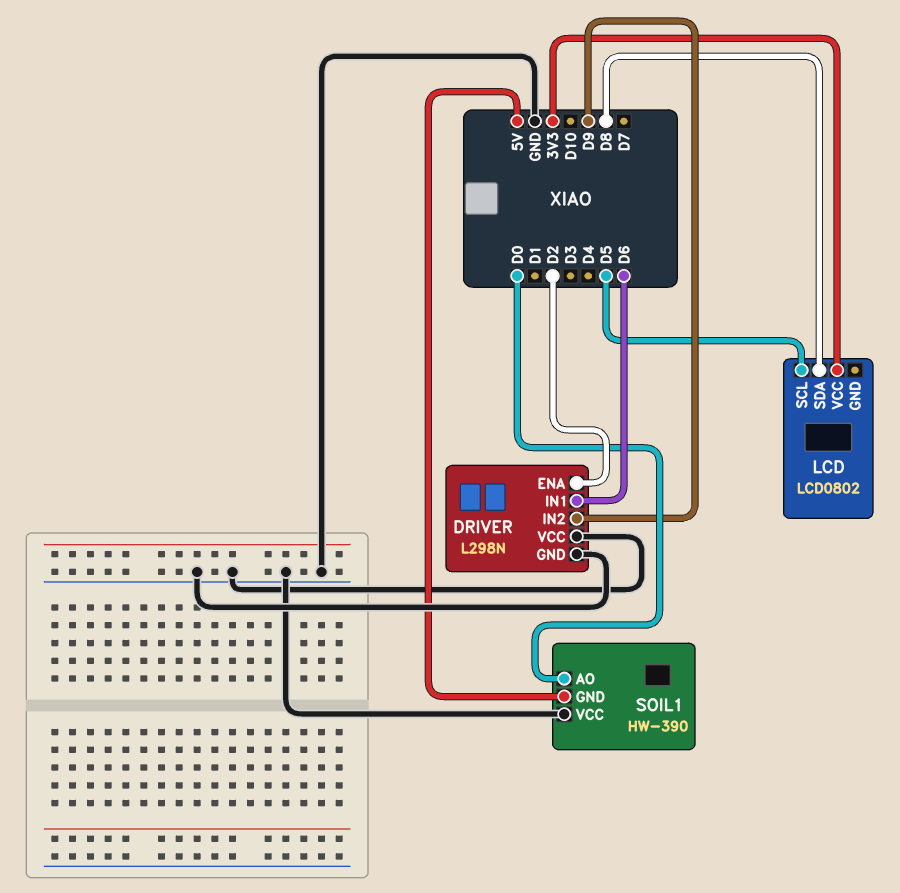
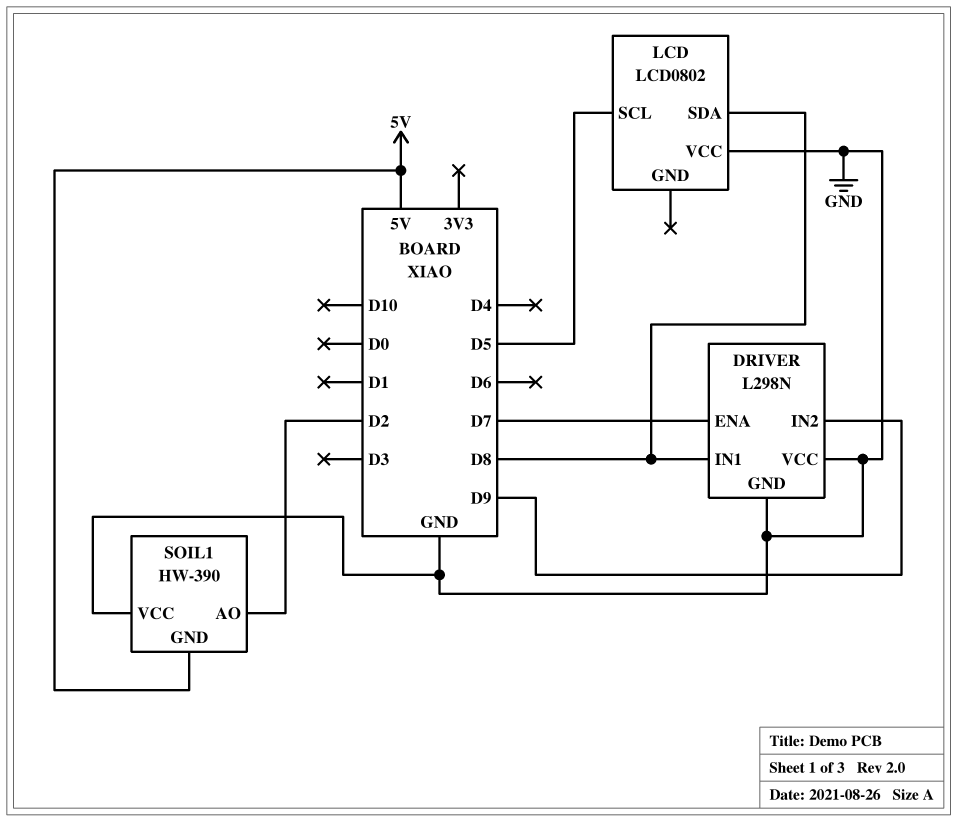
DRIVER pin ENA: D2 -> D7
DRIVER pin IN1: D6 -> D8
LCD pin VCC: 3V3 -> GND
SOIL1 pin AO: D0 -> D2

